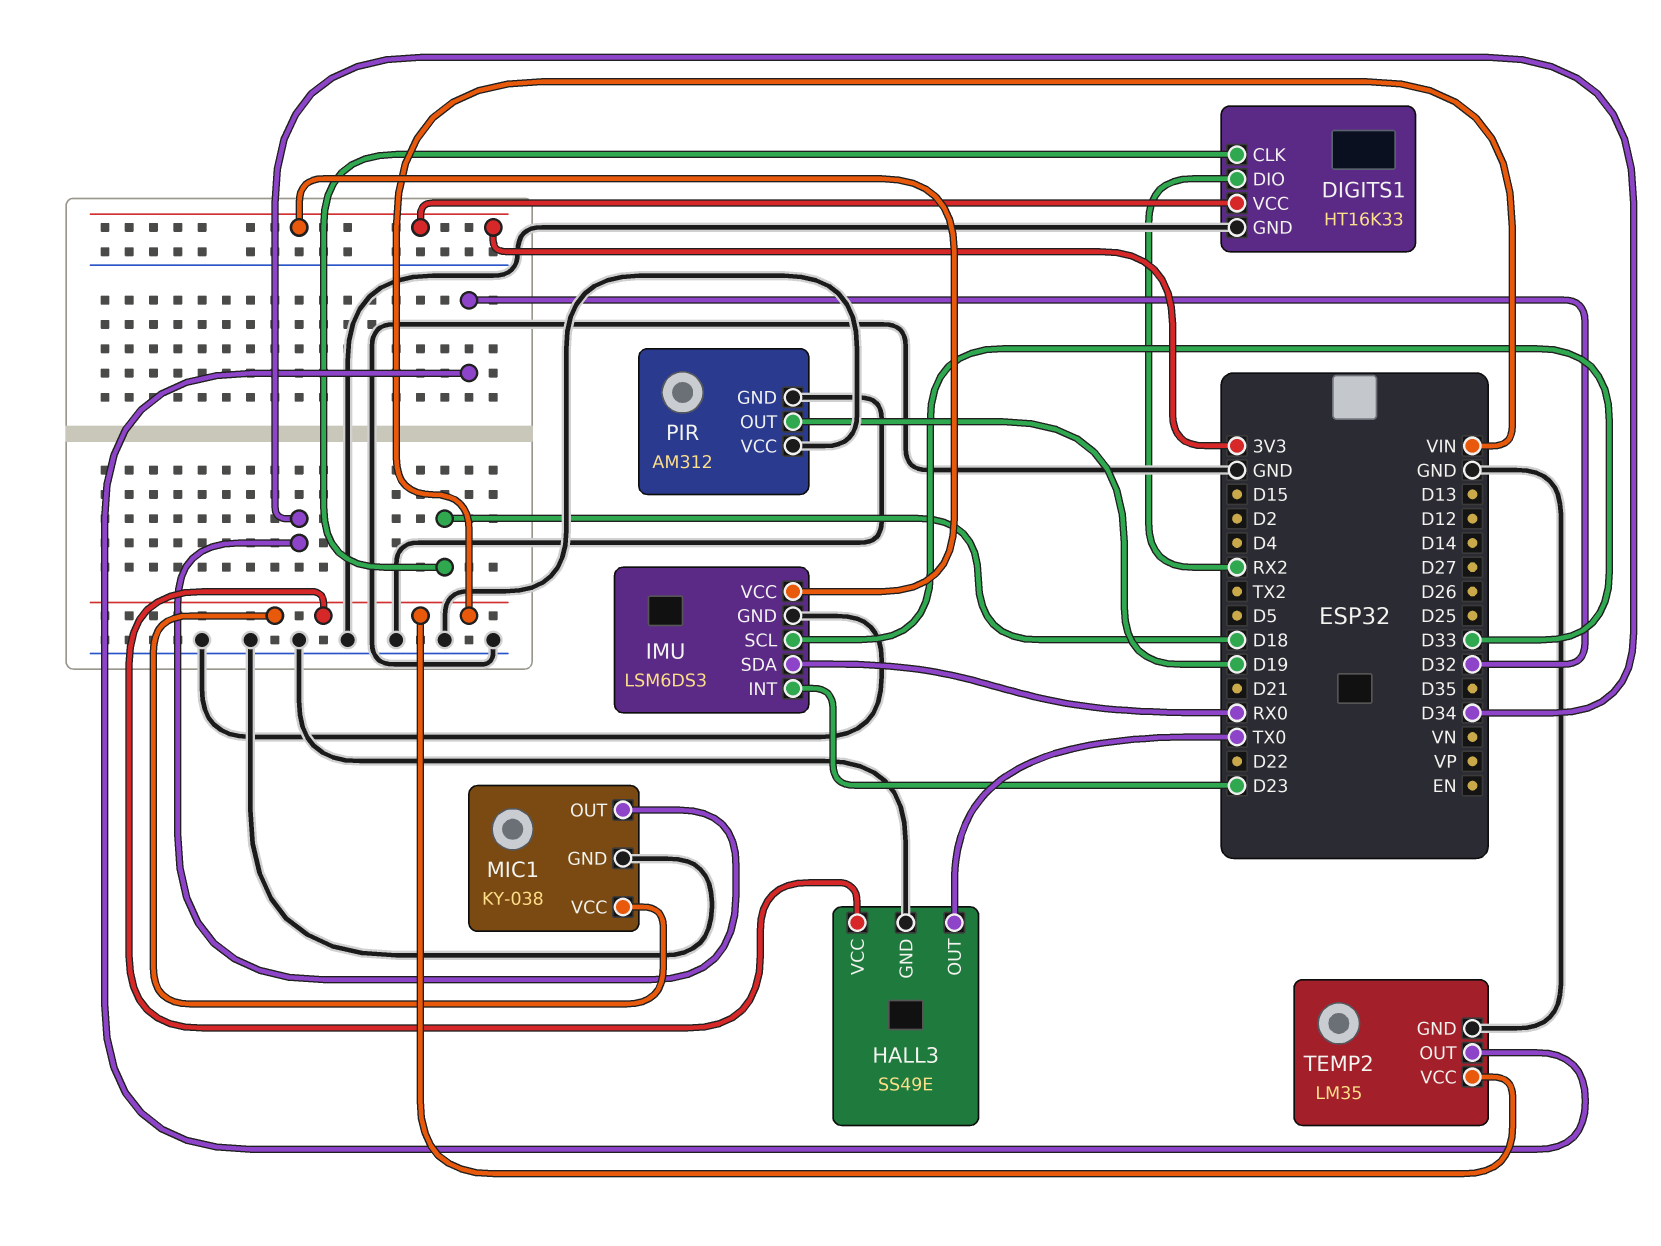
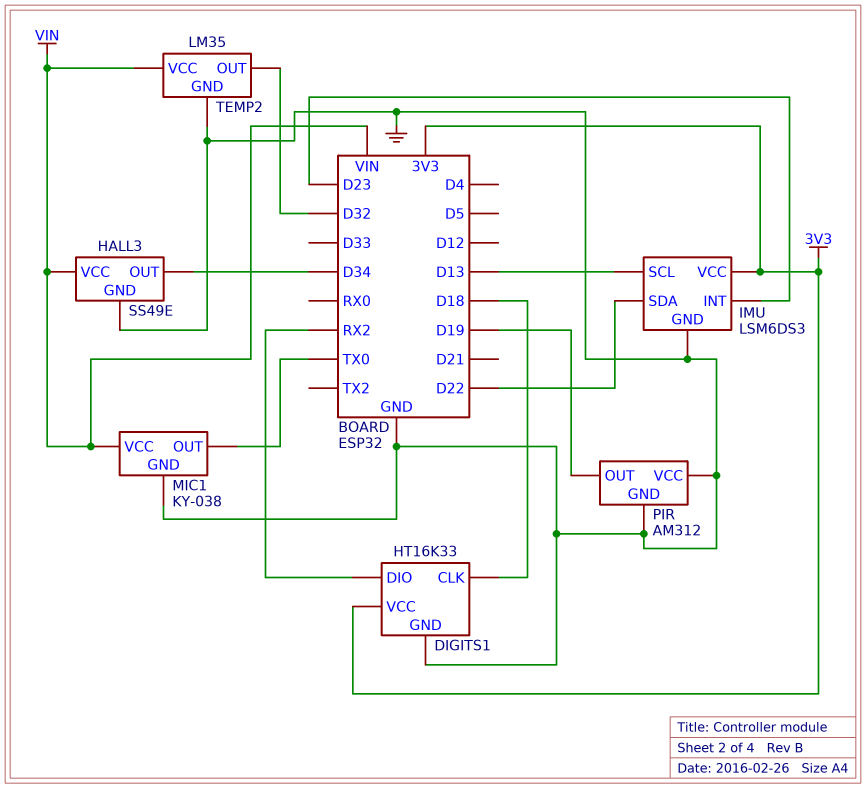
HALL3 pin OUT: TX0 -> D34
IMU pin SCL: D33 -> D13
IMU pin SDA: RX0 -> D22
MIC1 pin OUT: D34 -> TX0

